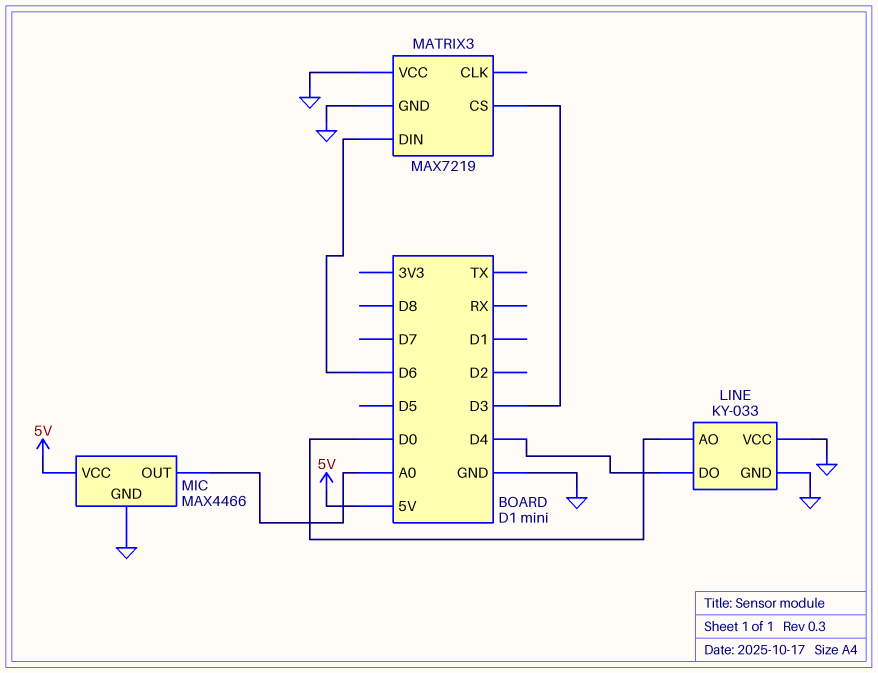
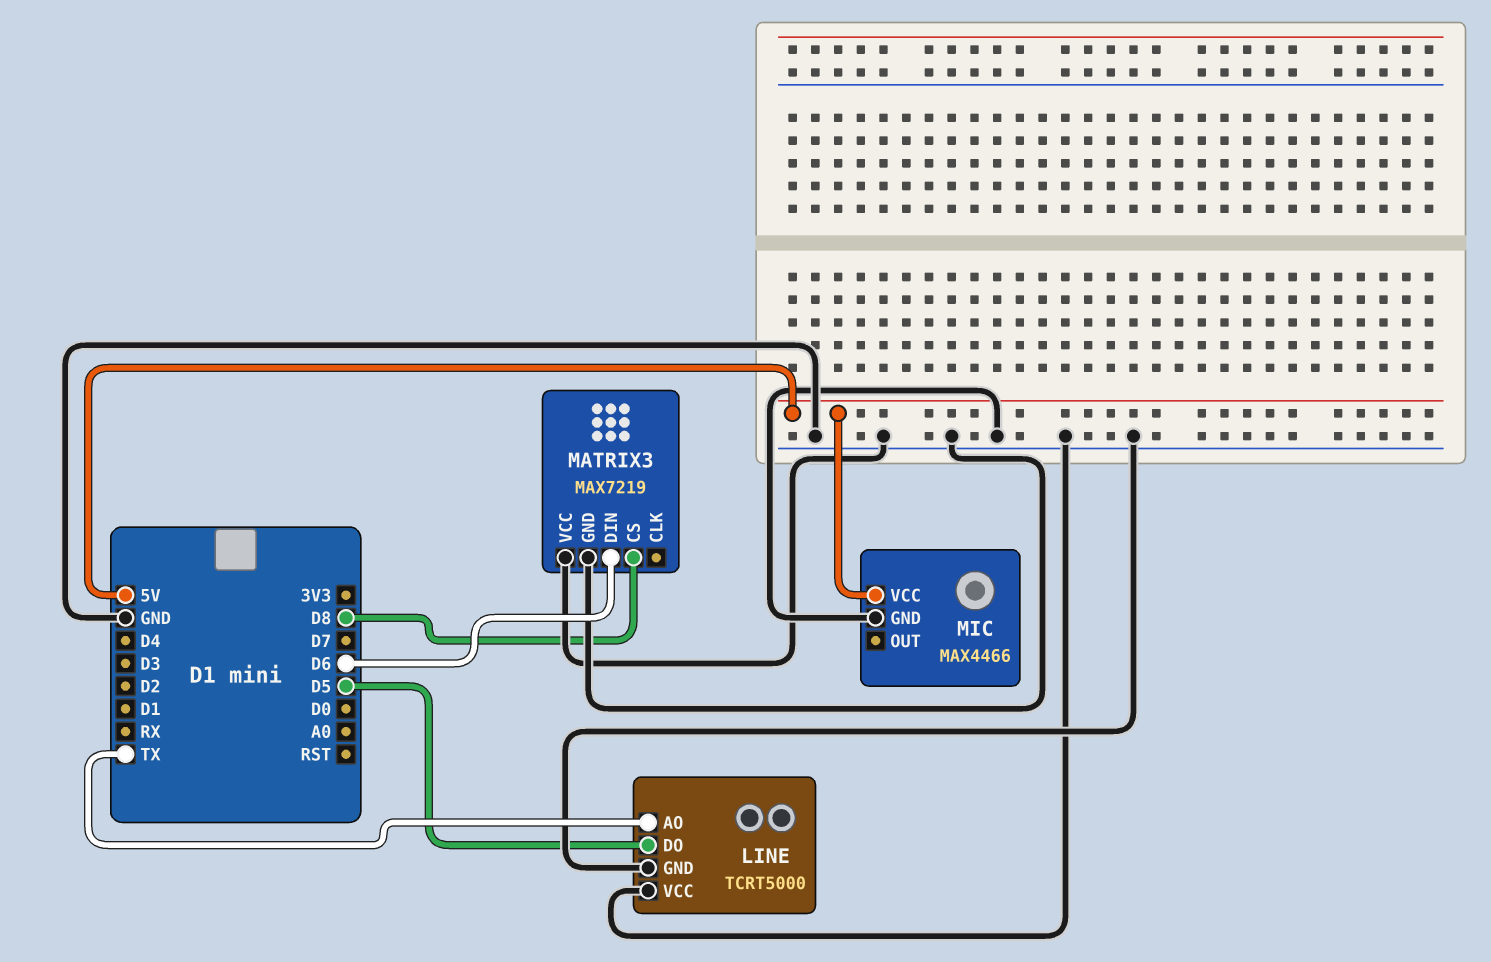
LINE: KY-033 -> TCRT5000
LINE pin AO: D0 -> TX
LINE pin DO: D4 -> D5
MATRIX3 pin CS: D3 -> D8
MIC pin OUT: A0 -> none

